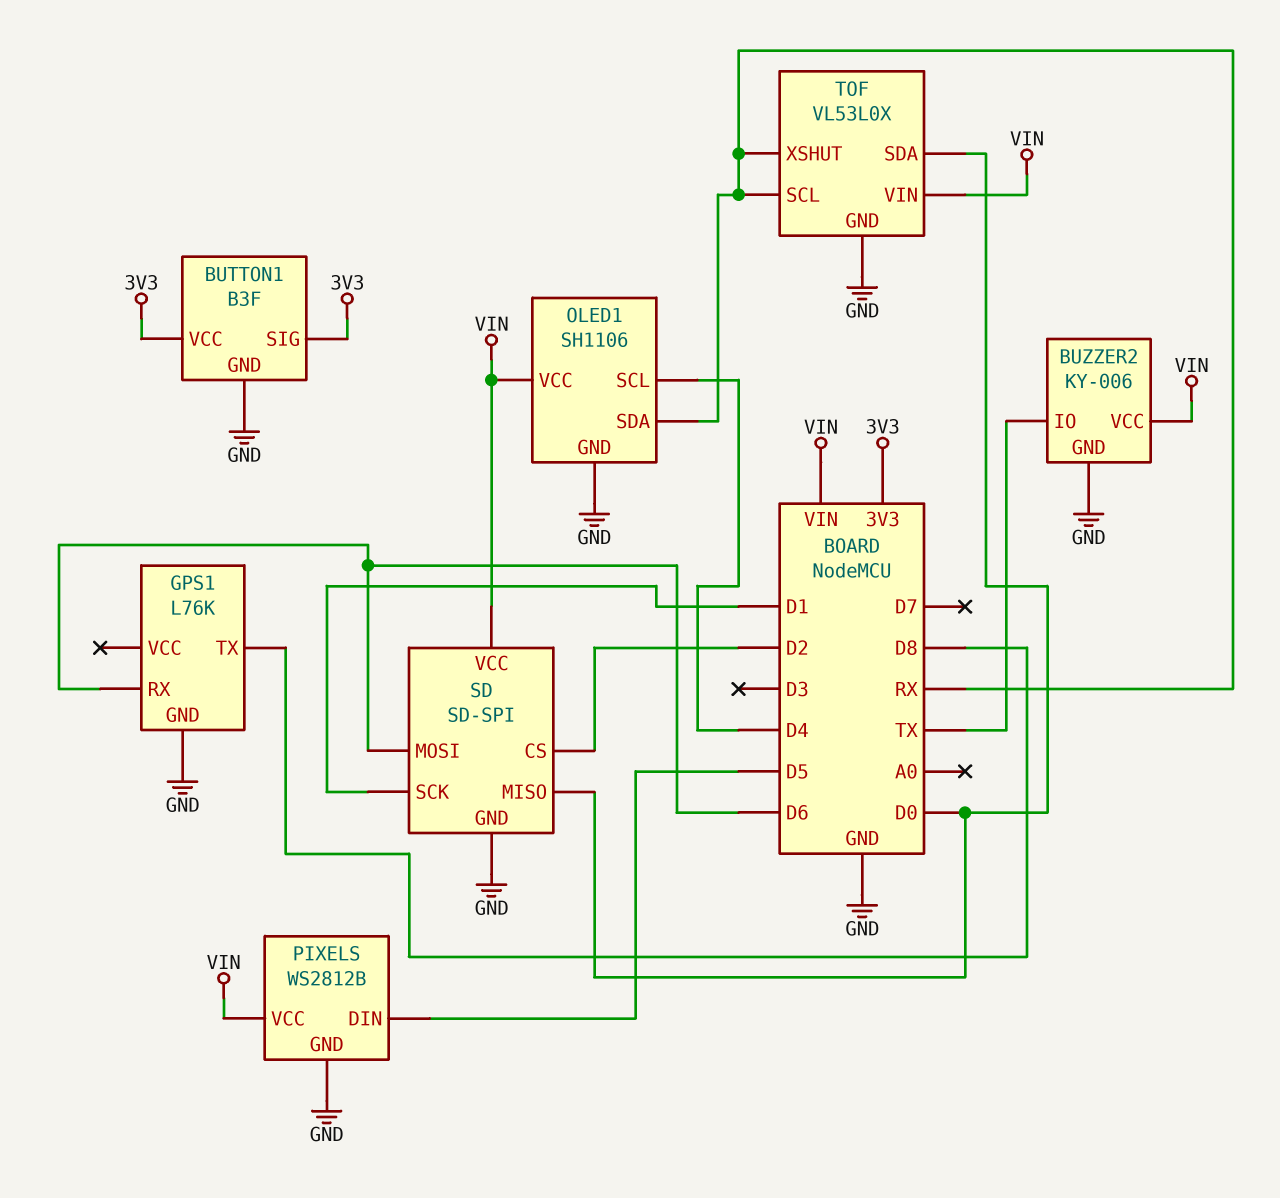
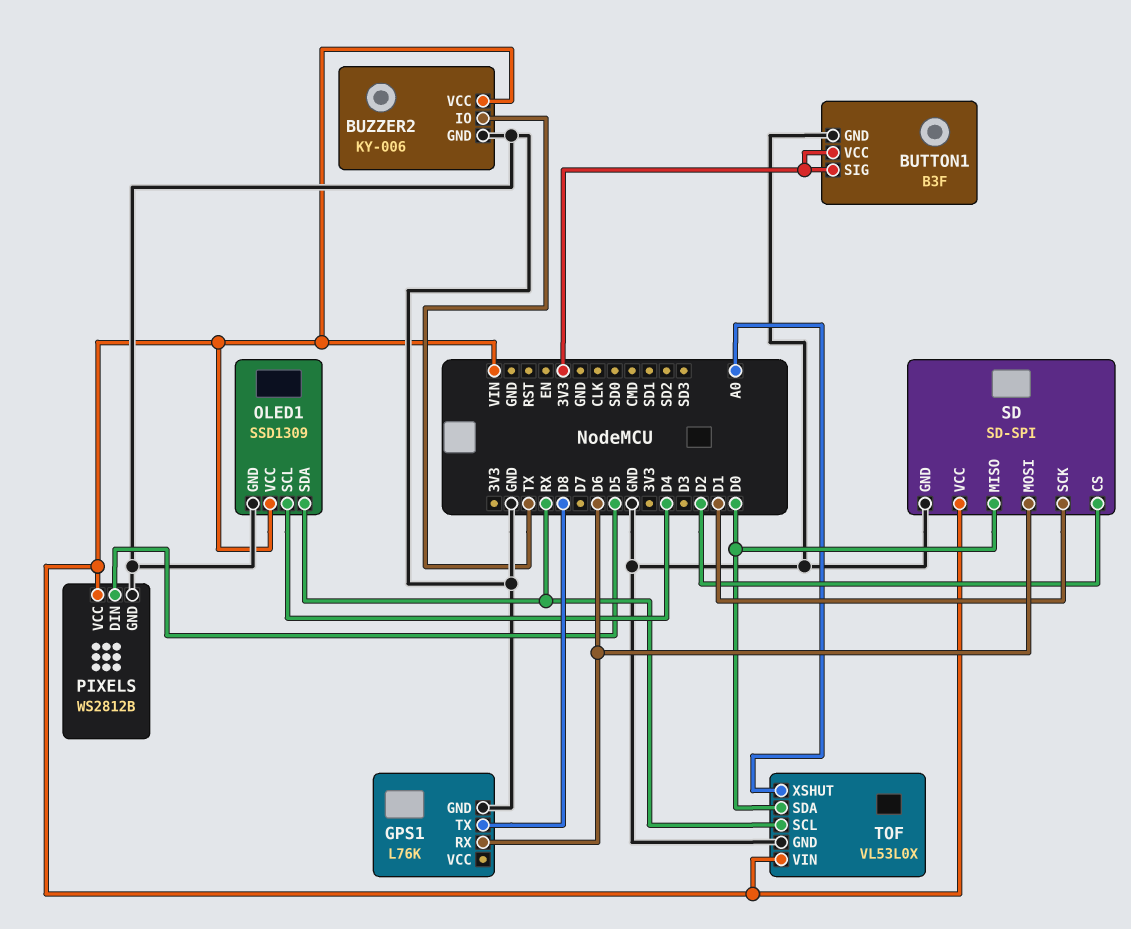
OLED1: SH1106 -> SSD1309
TOF pin XSHUT: RX -> A0

